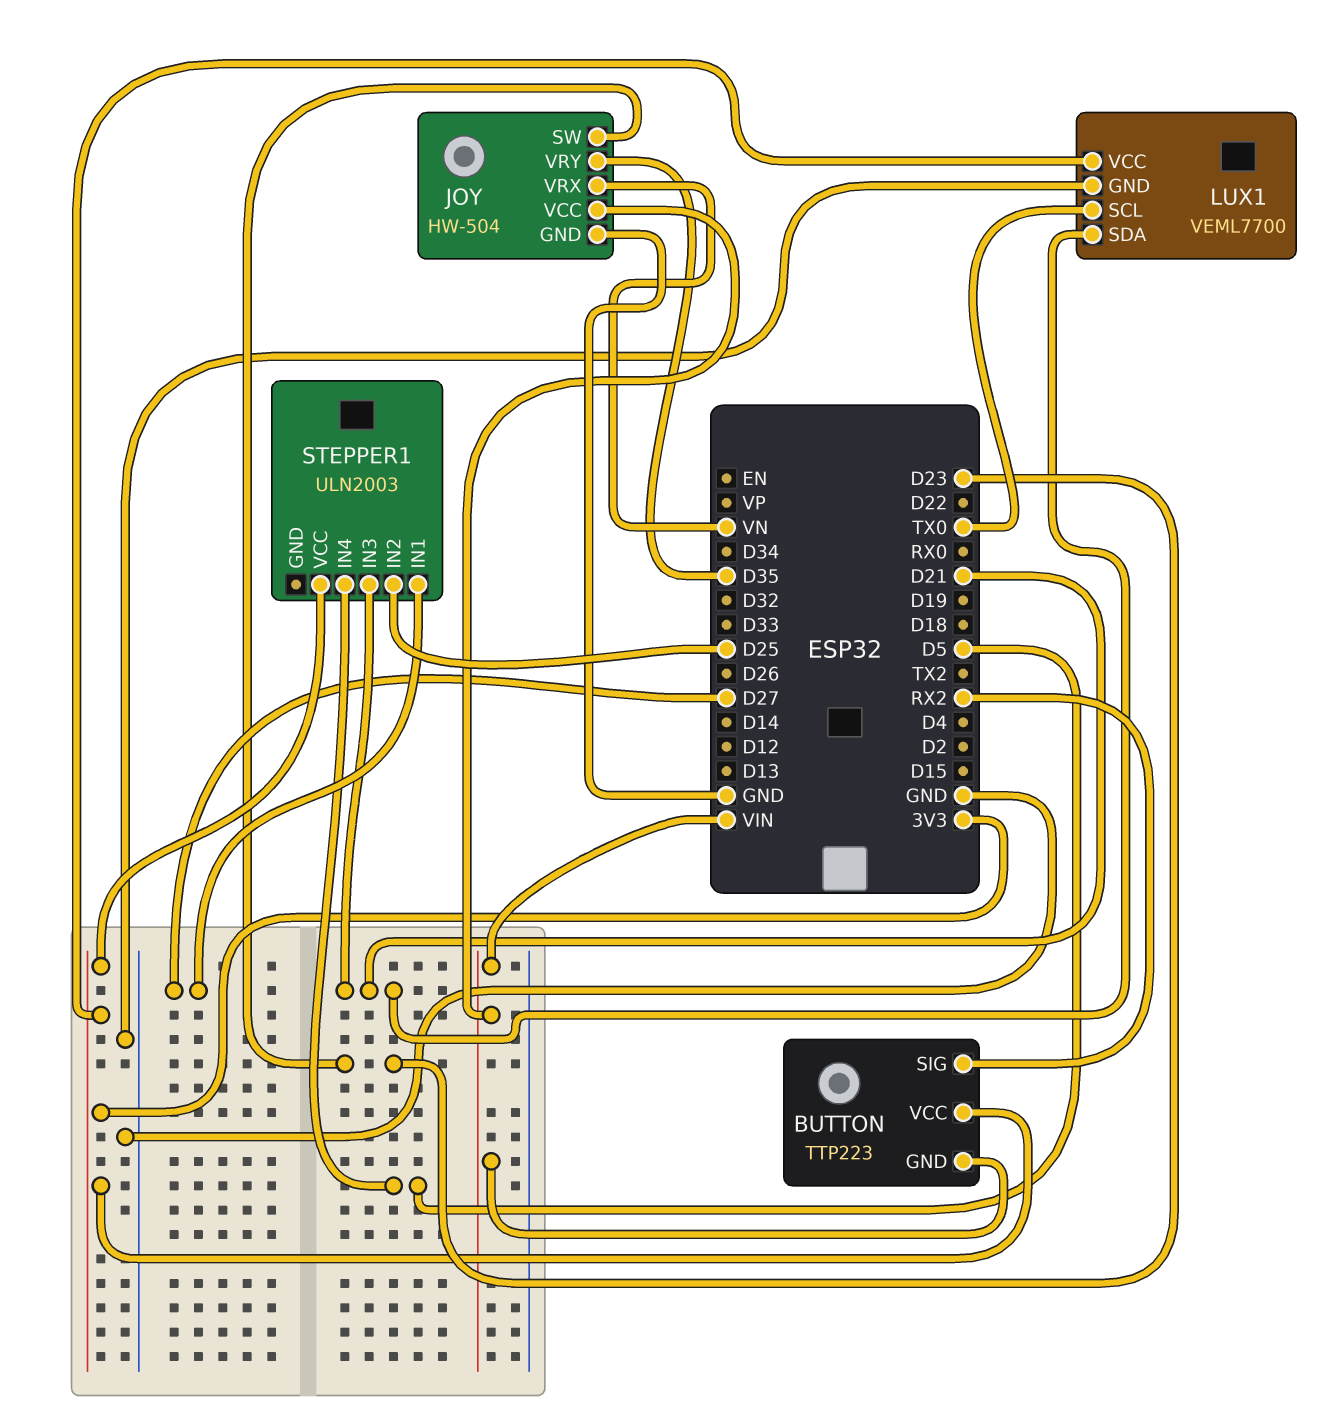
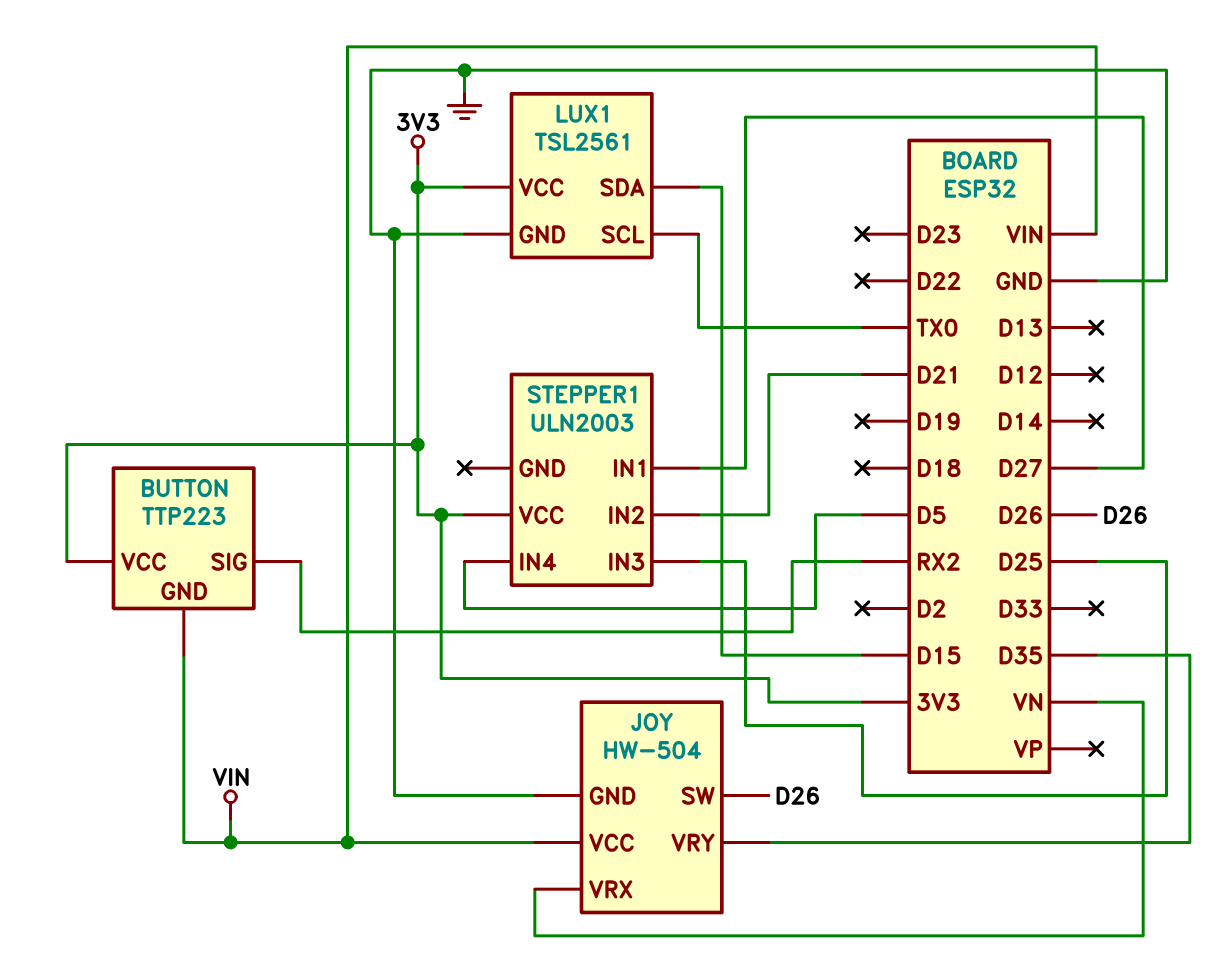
JOY pin SW: D23 -> D26
LUX1: VEML7700 -> TSL2561
LUX1 pin SDA: D21 -> D15
STEPPER1 pin IN2: D25 -> D21
STEPPER1 pin IN3: D21 -> D25

